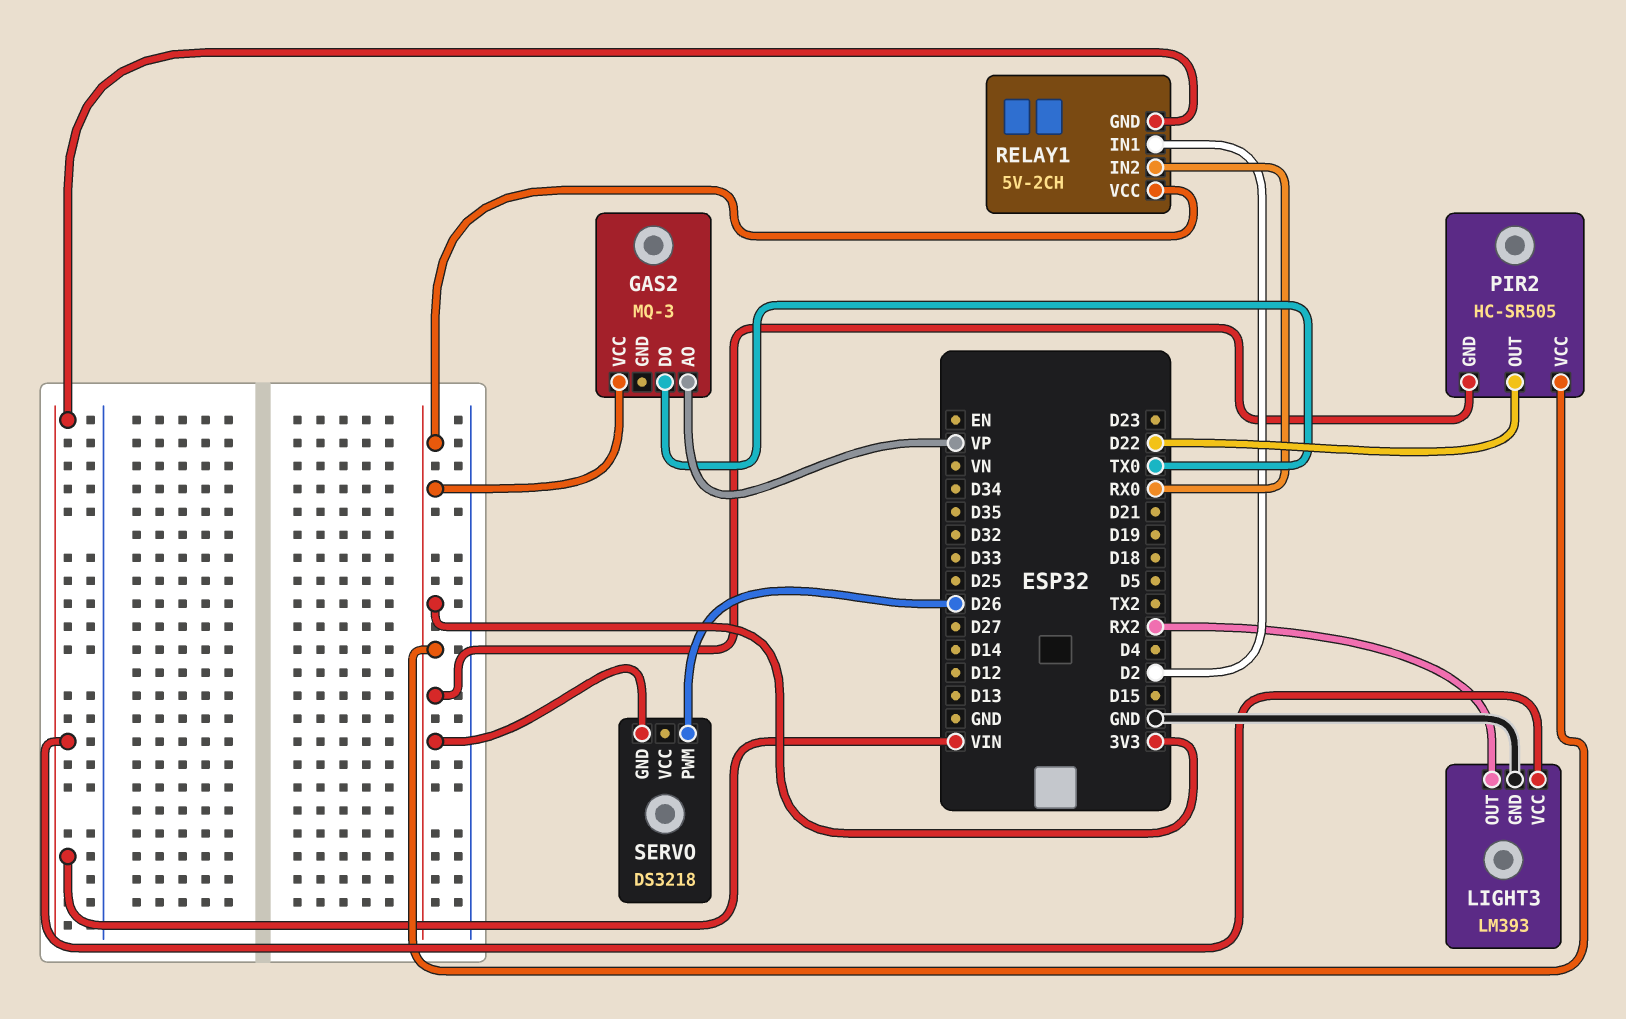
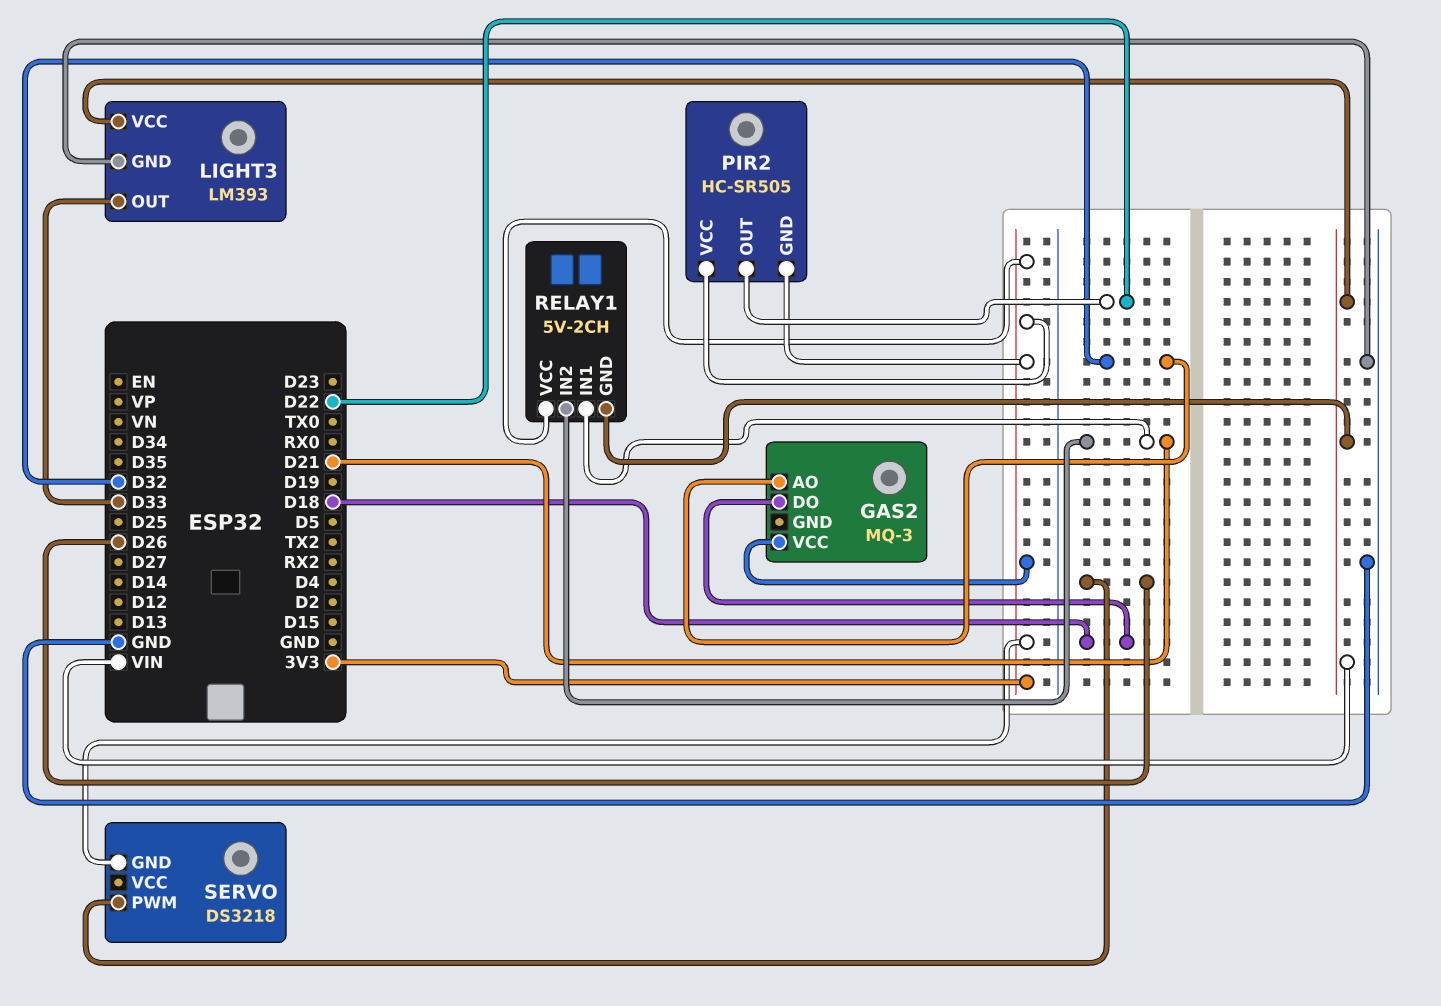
GAS2 pin AO: VP -> D32
GAS2 pin DO: TX0 -> D18
LIGHT3 pin OUT: RX2 -> D33
RELAY1 pin IN1: D2 -> D21
RELAY1 pin IN2: RX0 -> D21

